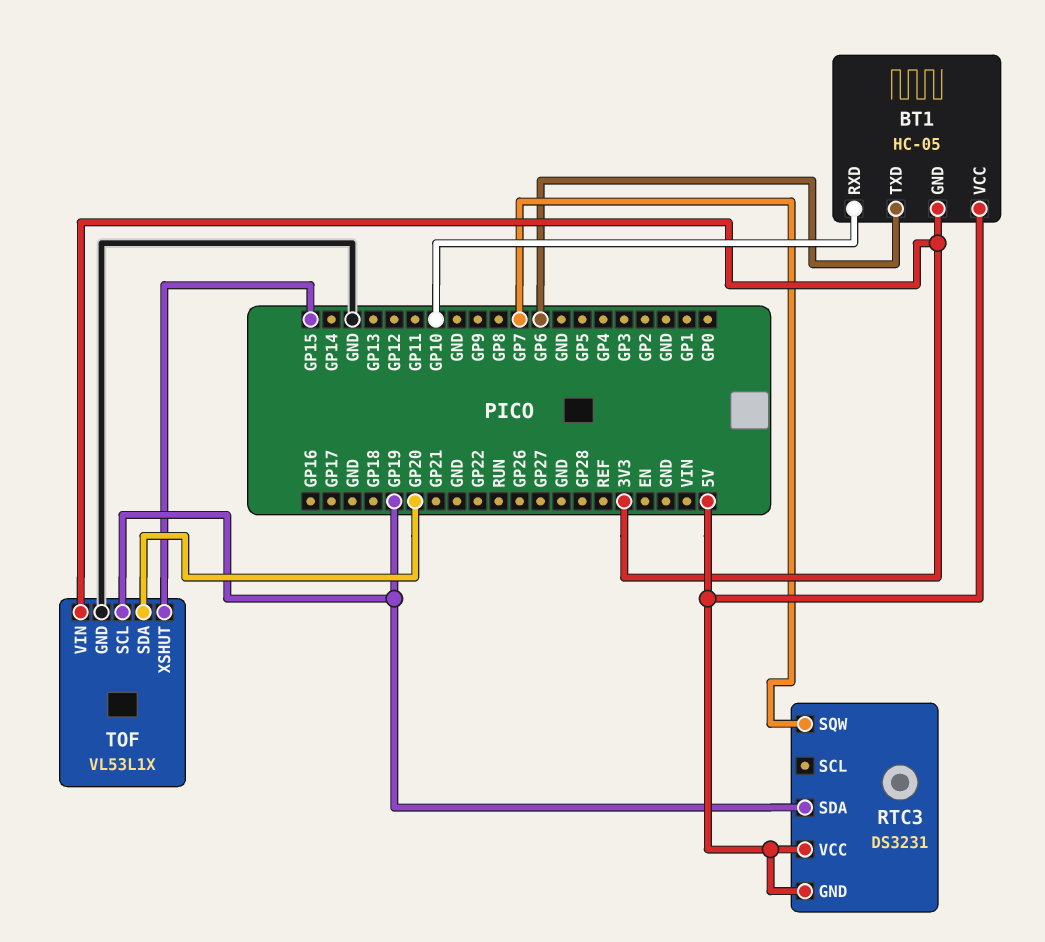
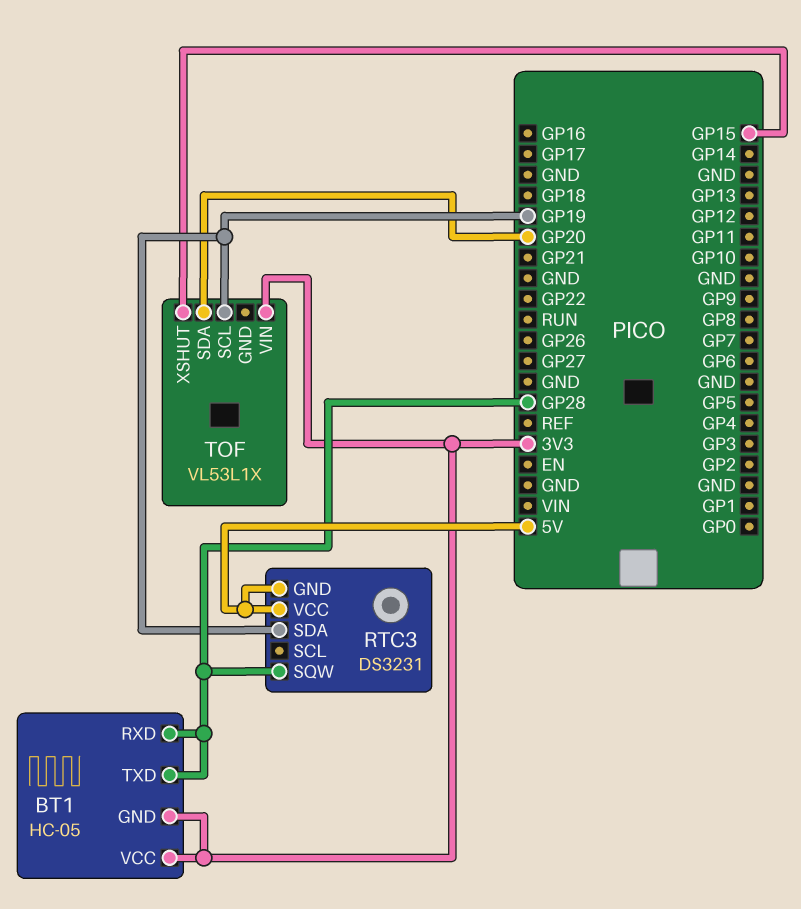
BT1 pin RXD: GP10 -> GP28
BT1 pin TXD: GP6 -> GP28
BT1 pin VCC: 5V -> 3V3
RTC3 pin SQW: GP7 -> GP28
TOF pin GND: GND -> none

